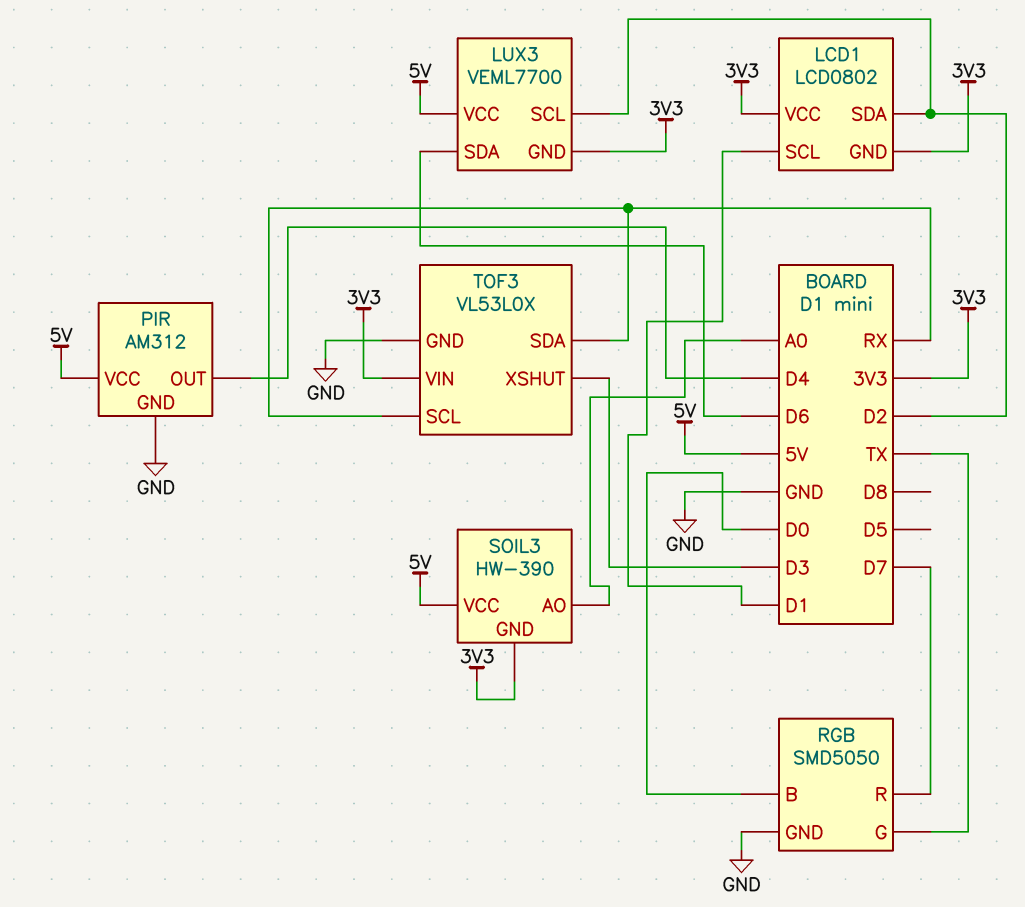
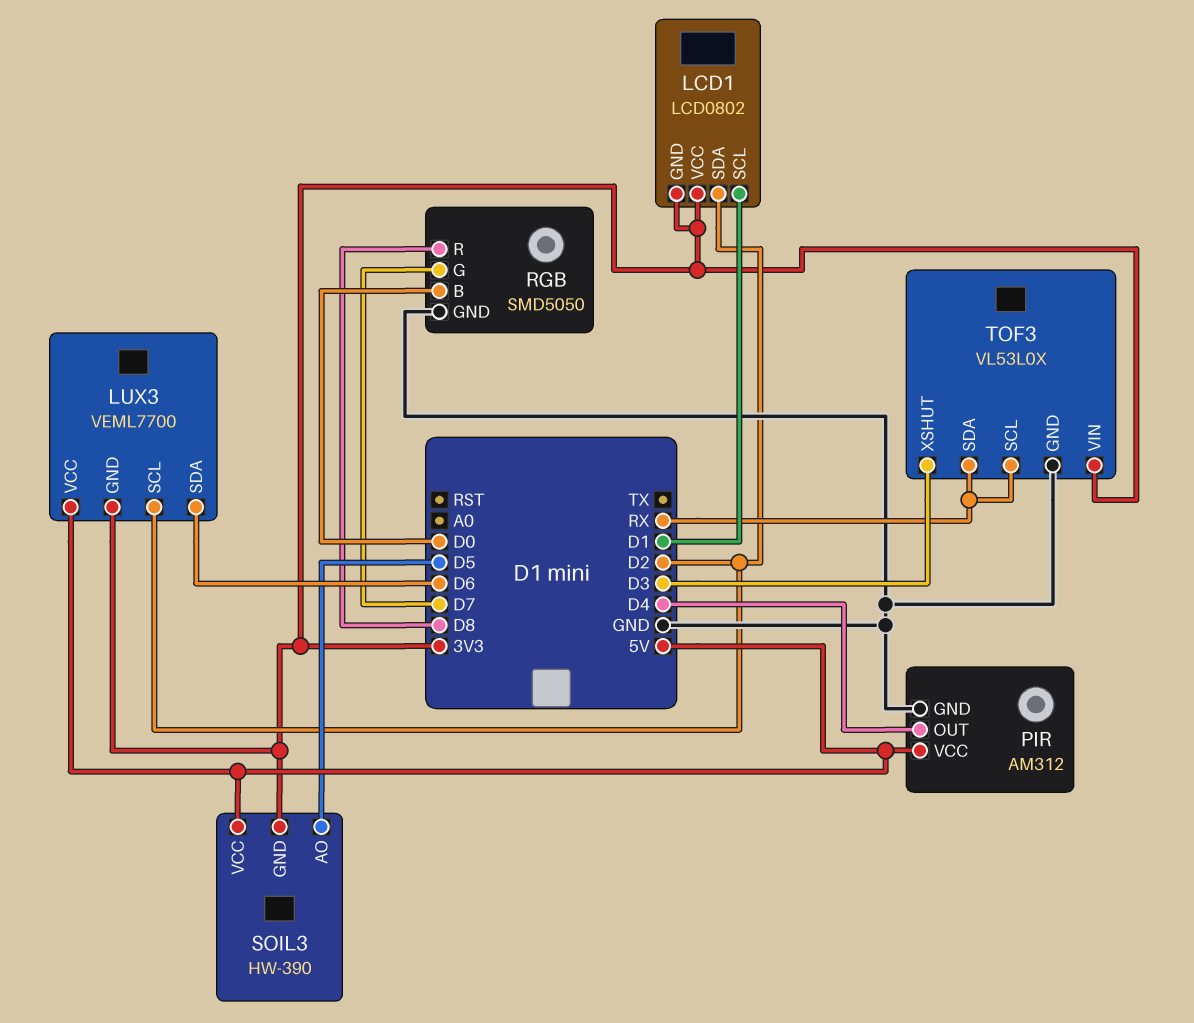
RGB pin G: TX -> D7
RGB pin R: D7 -> D8
SOIL3 pin AO: A0 -> D5

